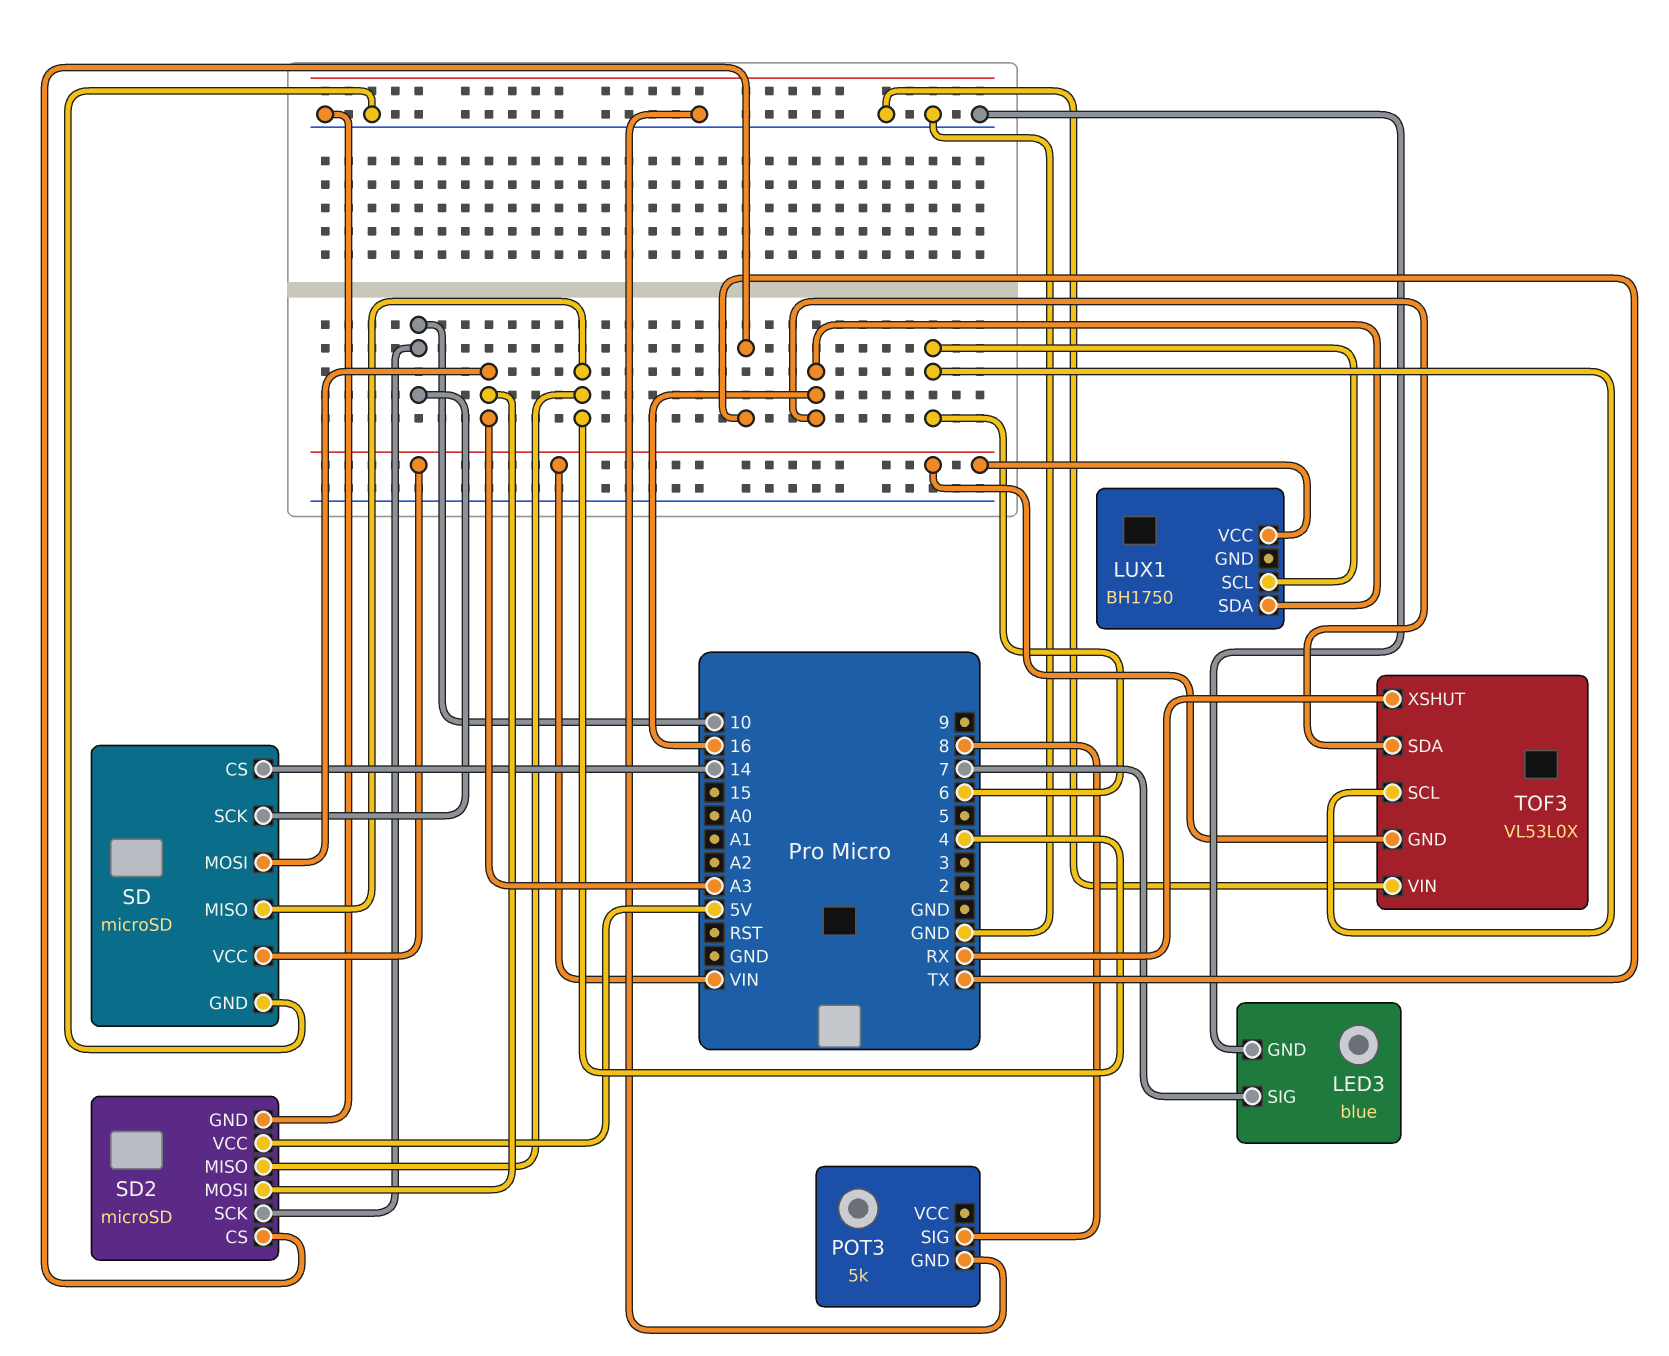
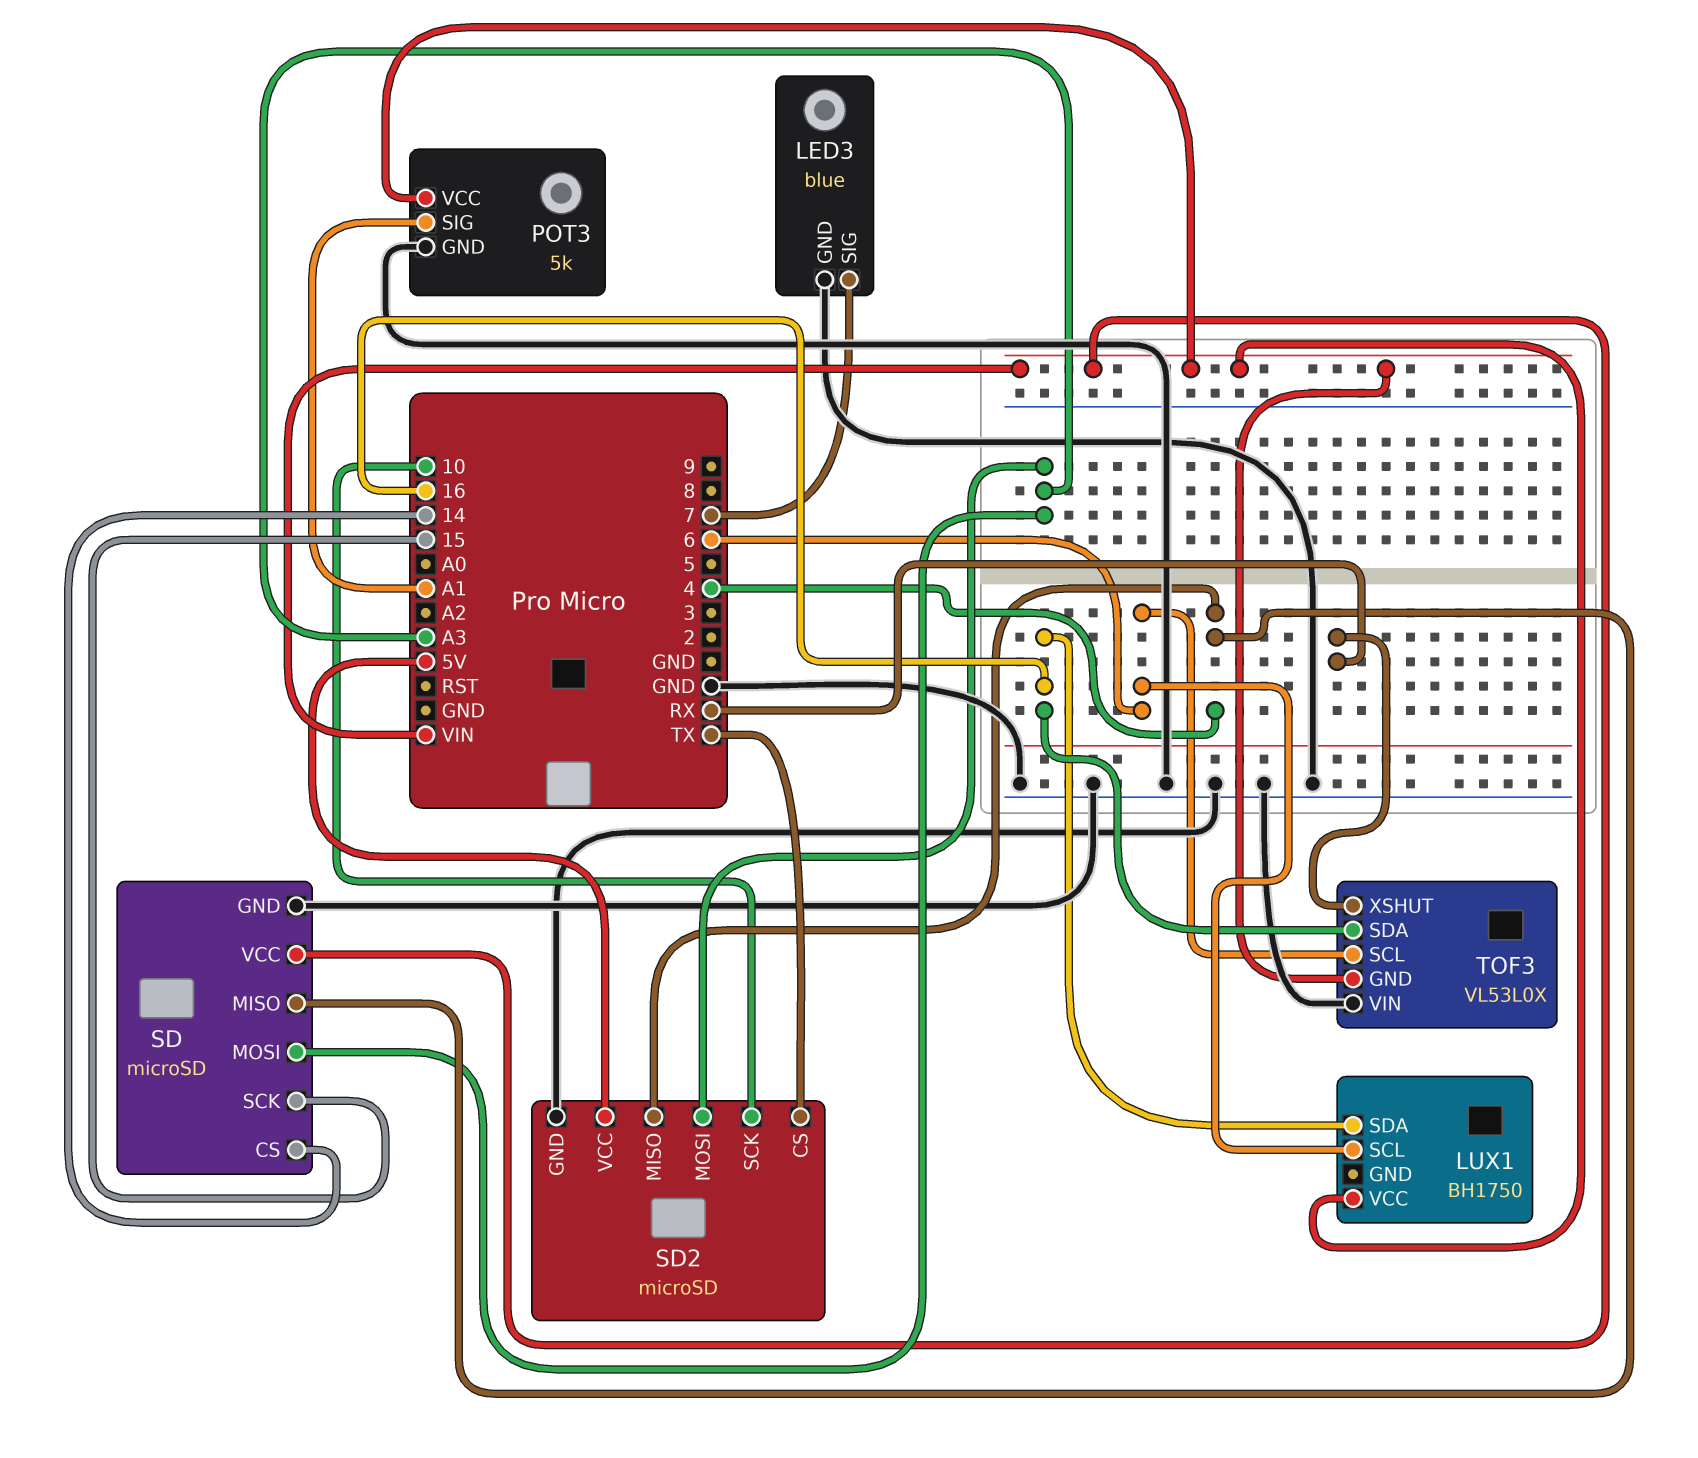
POT3 pin SIG: 8 -> A1
POT3 pin VCC: none -> VIN
SD pin SCK: 10 -> 15

